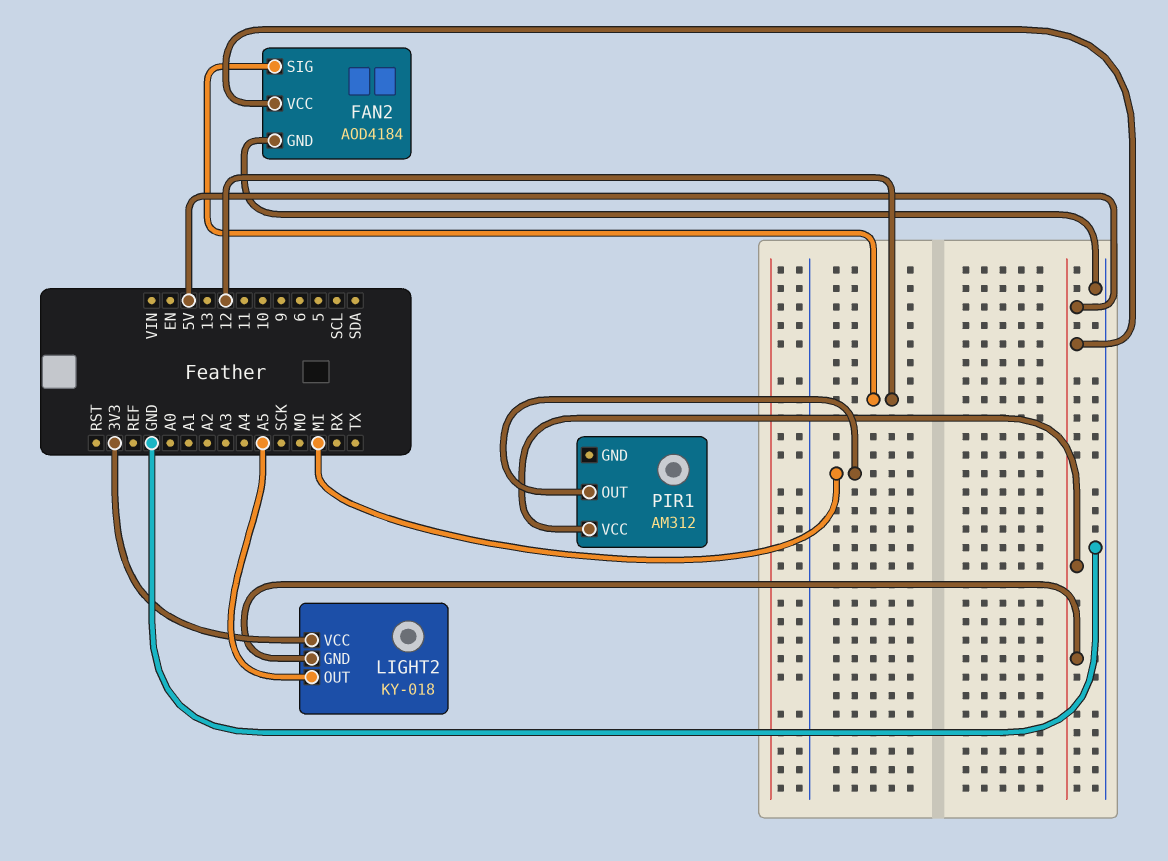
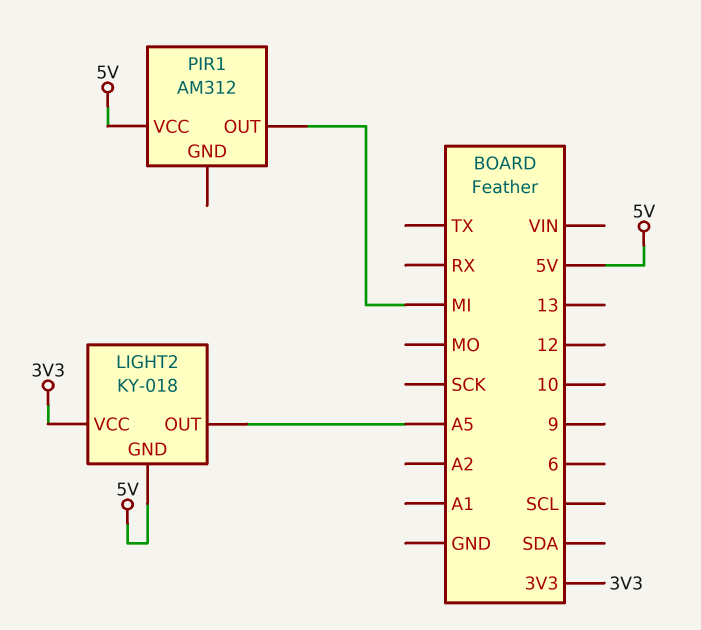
FAN2: AOD4184 -> none
FAN2 pin GND: GND -> none
FAN2 pin SIG: 12 -> none
FAN2 pin VCC: 5V -> none

